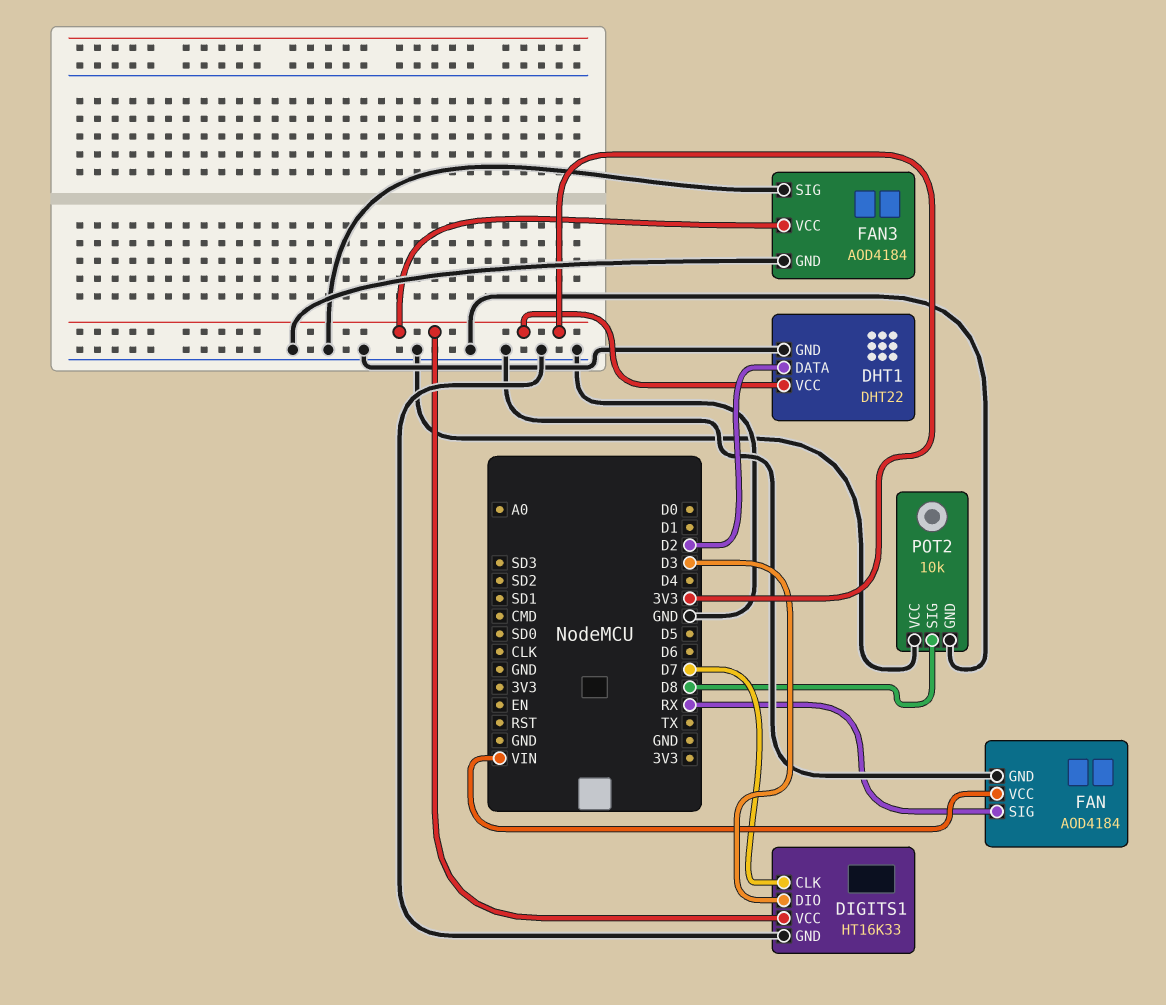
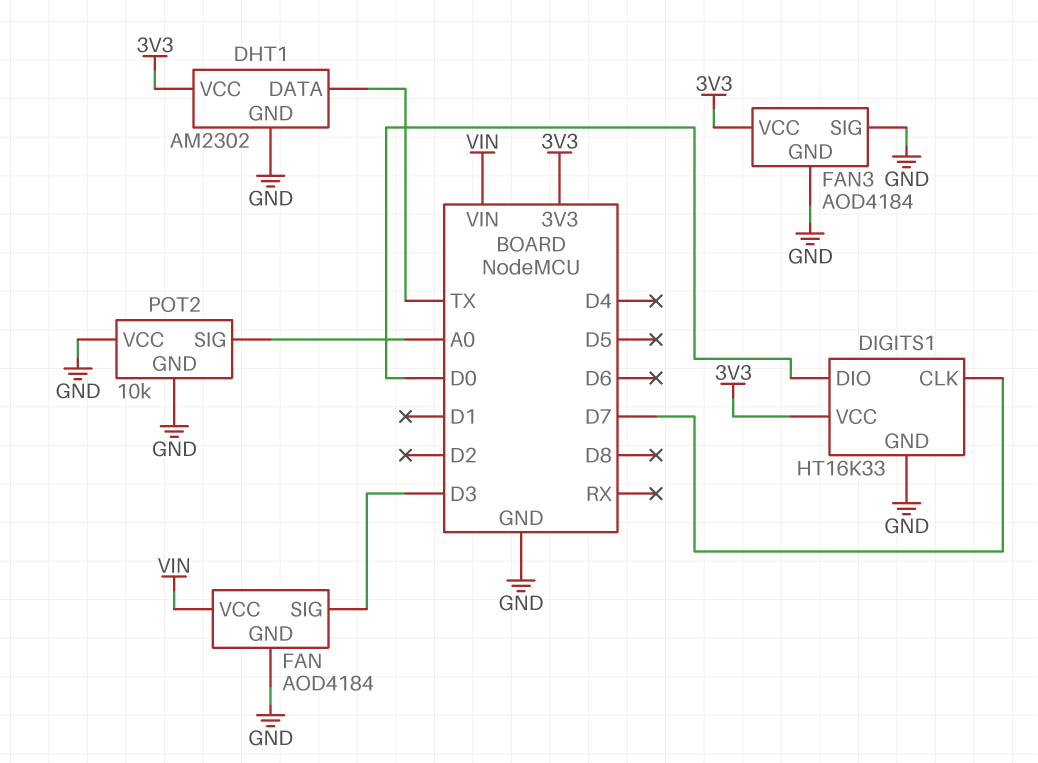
DHT1: DHT22 -> AM2302
DHT1 pin DATA: D2 -> TX
DIGITS1 pin DIO: D3 -> D0
FAN pin SIG: RX -> D3
POT2 pin SIG: D8 -> A0

